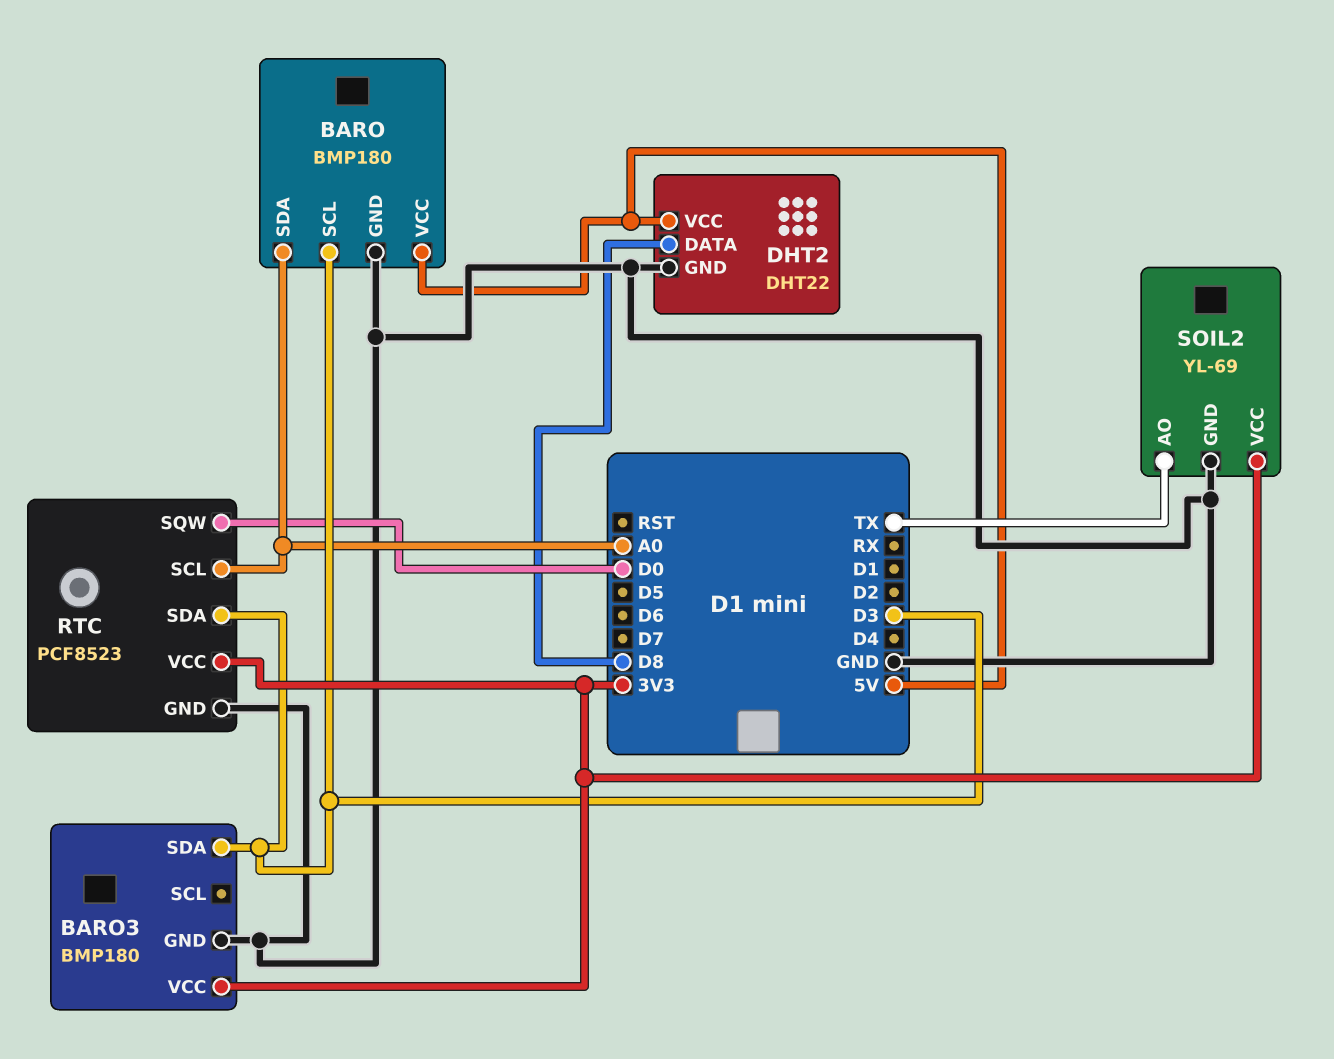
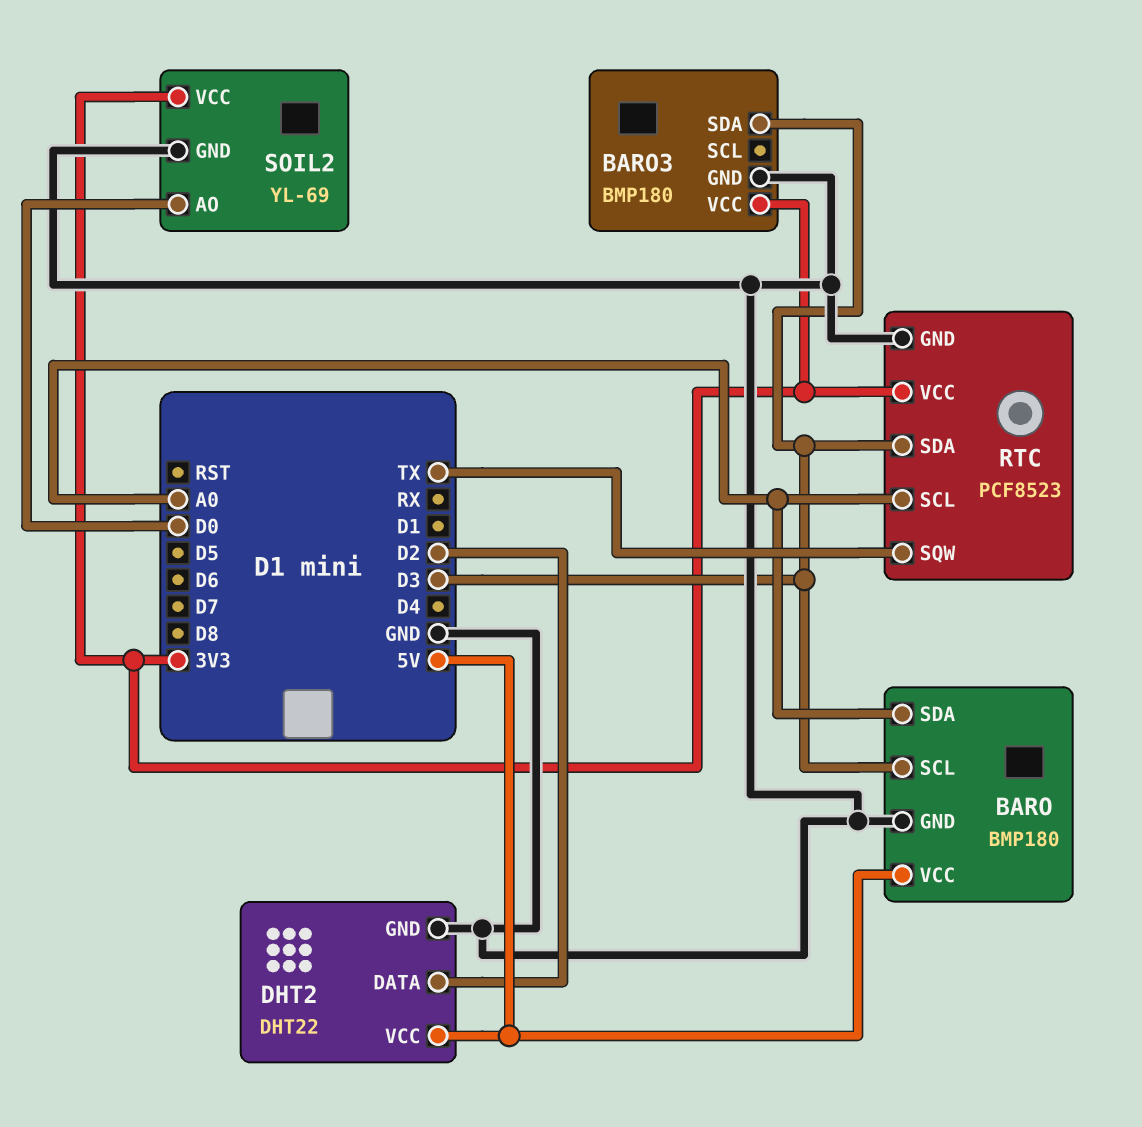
DHT2 pin DATA: D8 -> D2
RTC pin SQW: D0 -> TX
SOIL2 pin AO: TX -> D0

